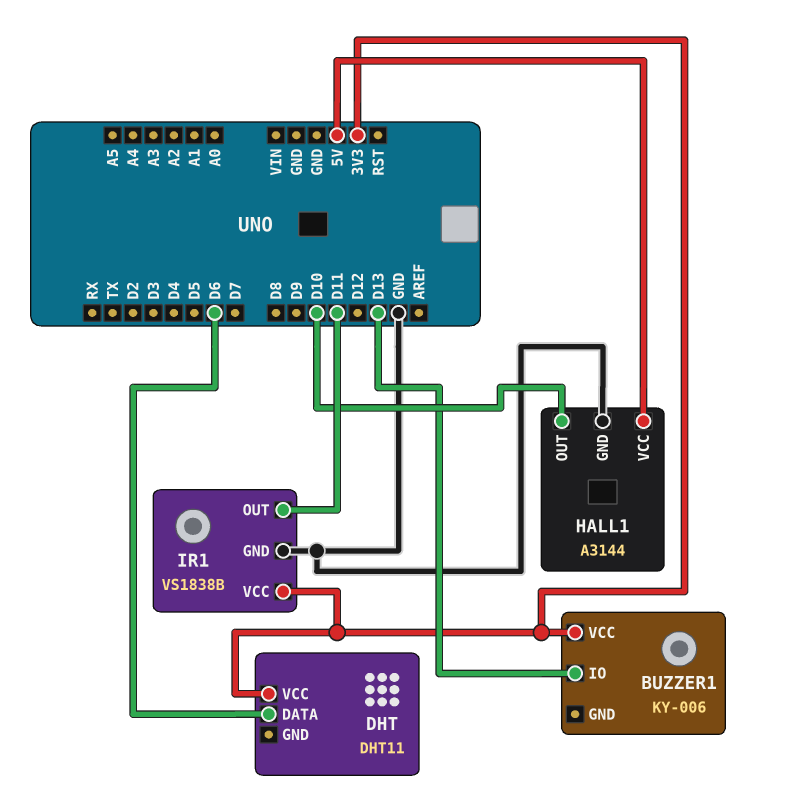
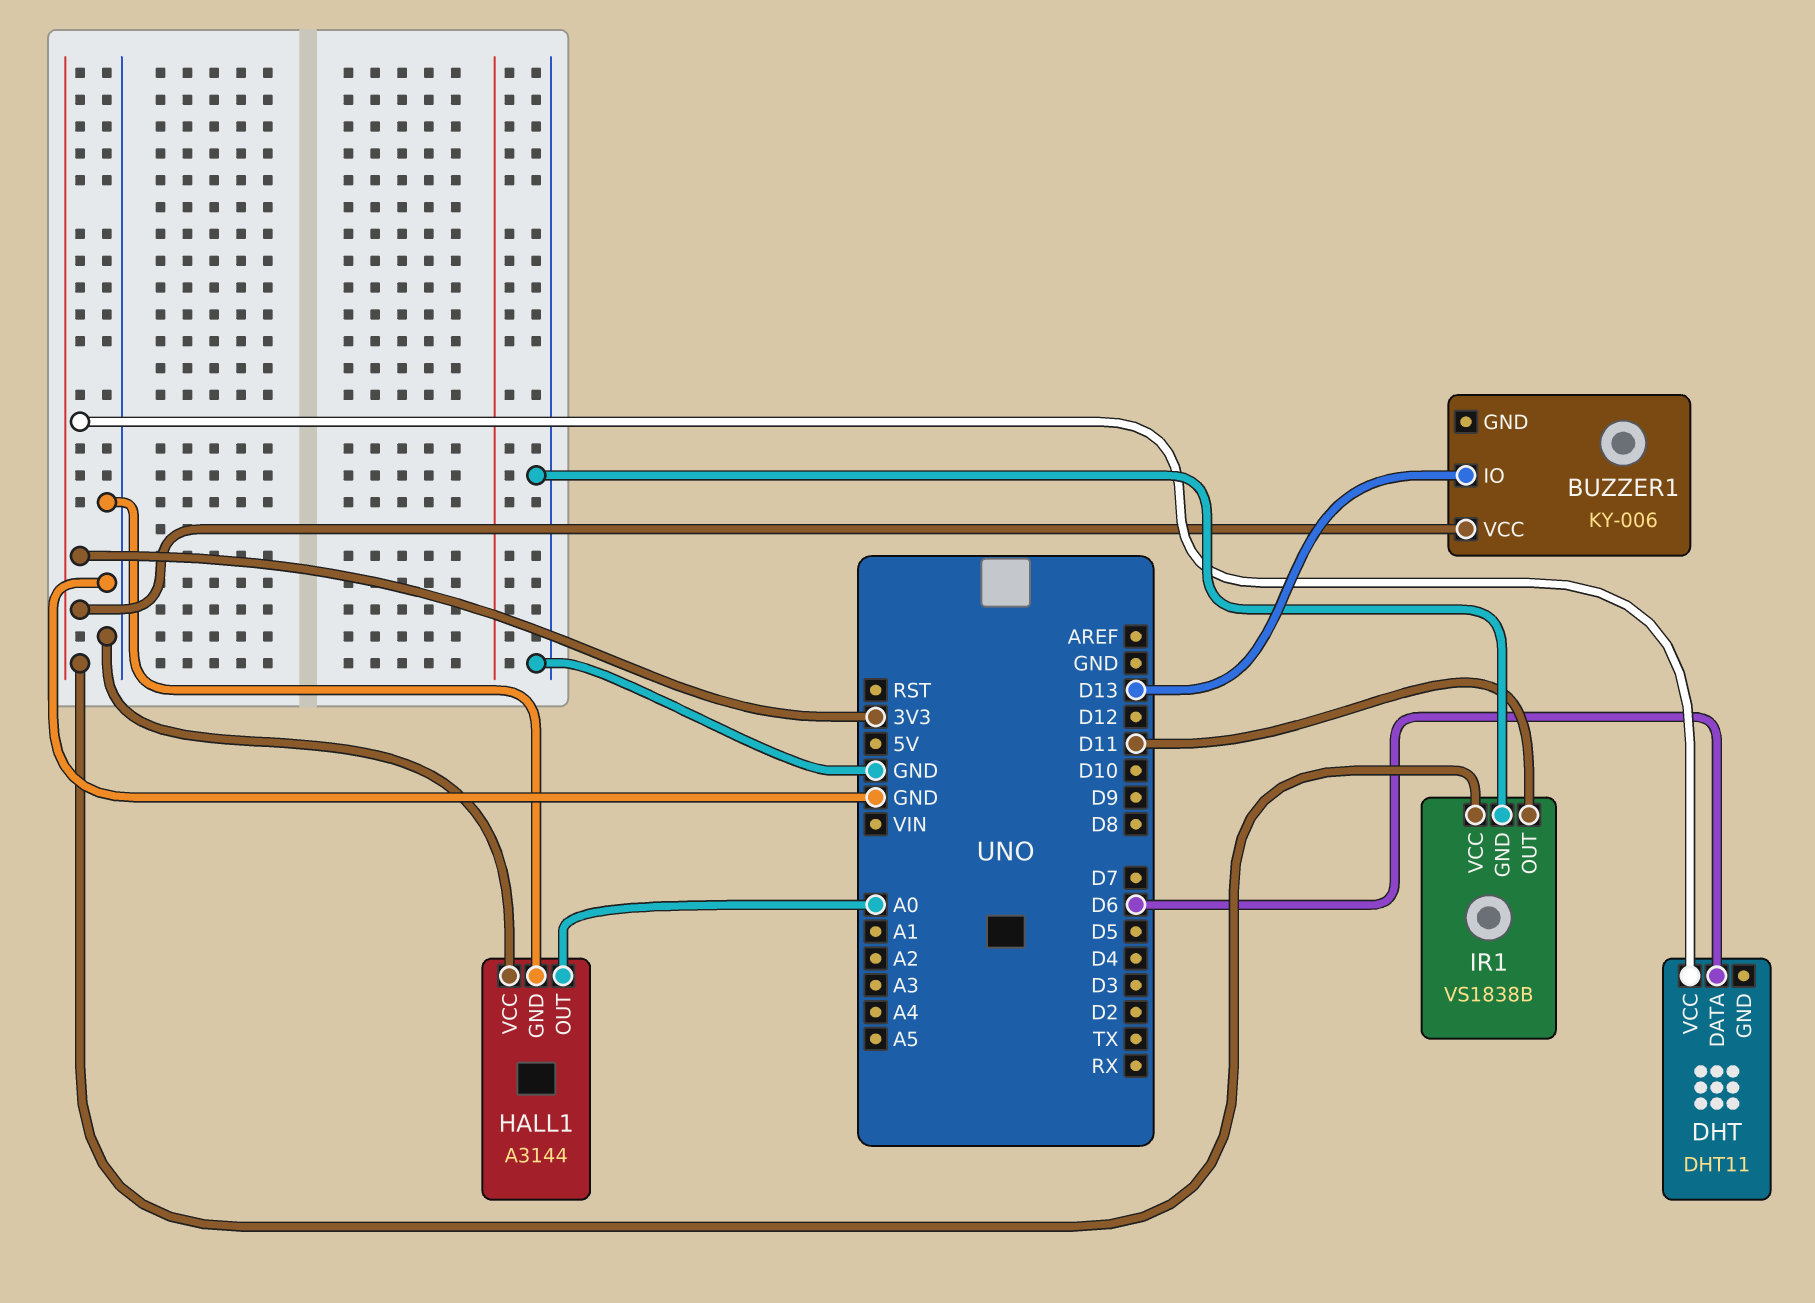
HALL1 pin OUT: D10 -> A0
HALL1 pin VCC: 5V -> GND

